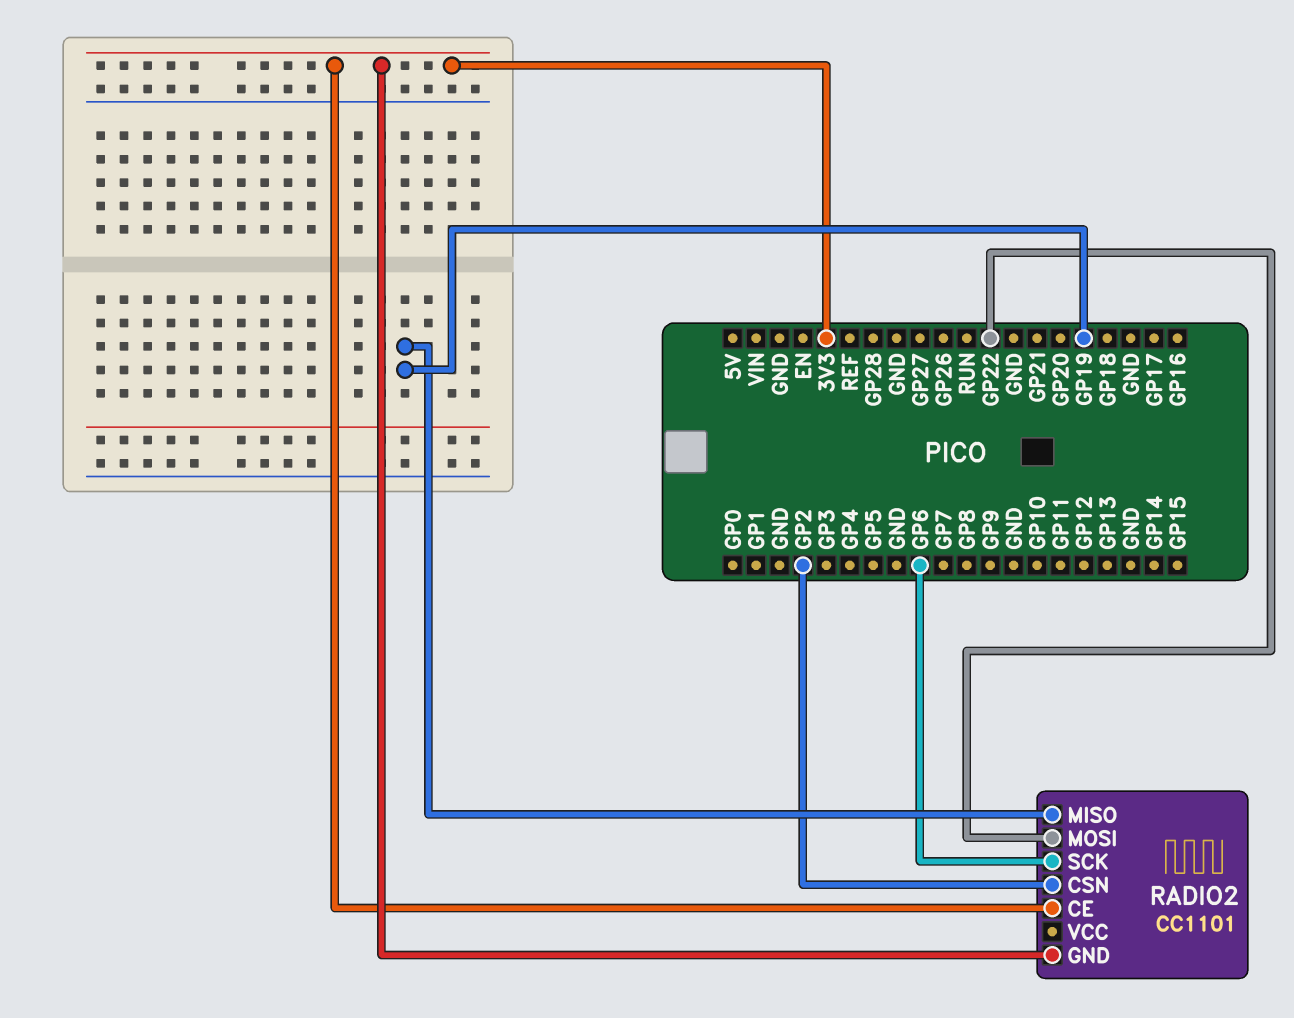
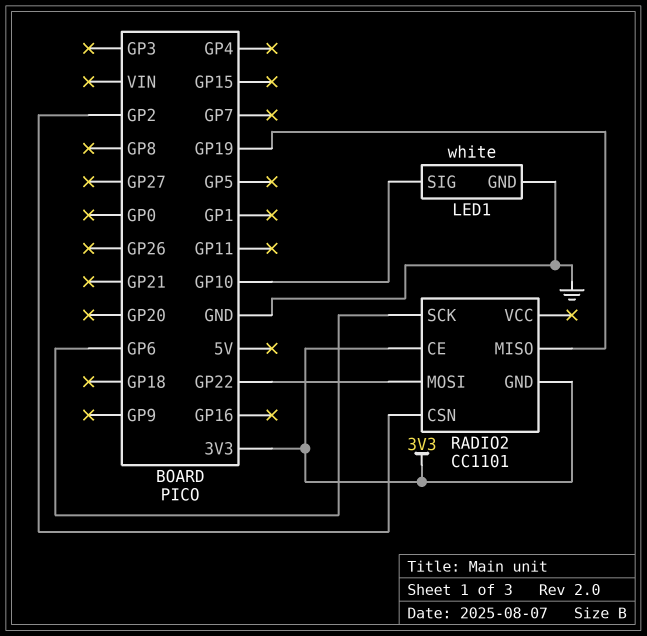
LED1: none -> white
LED1 pin GND: none -> GND
LED1 pin SIG: none -> GP10

